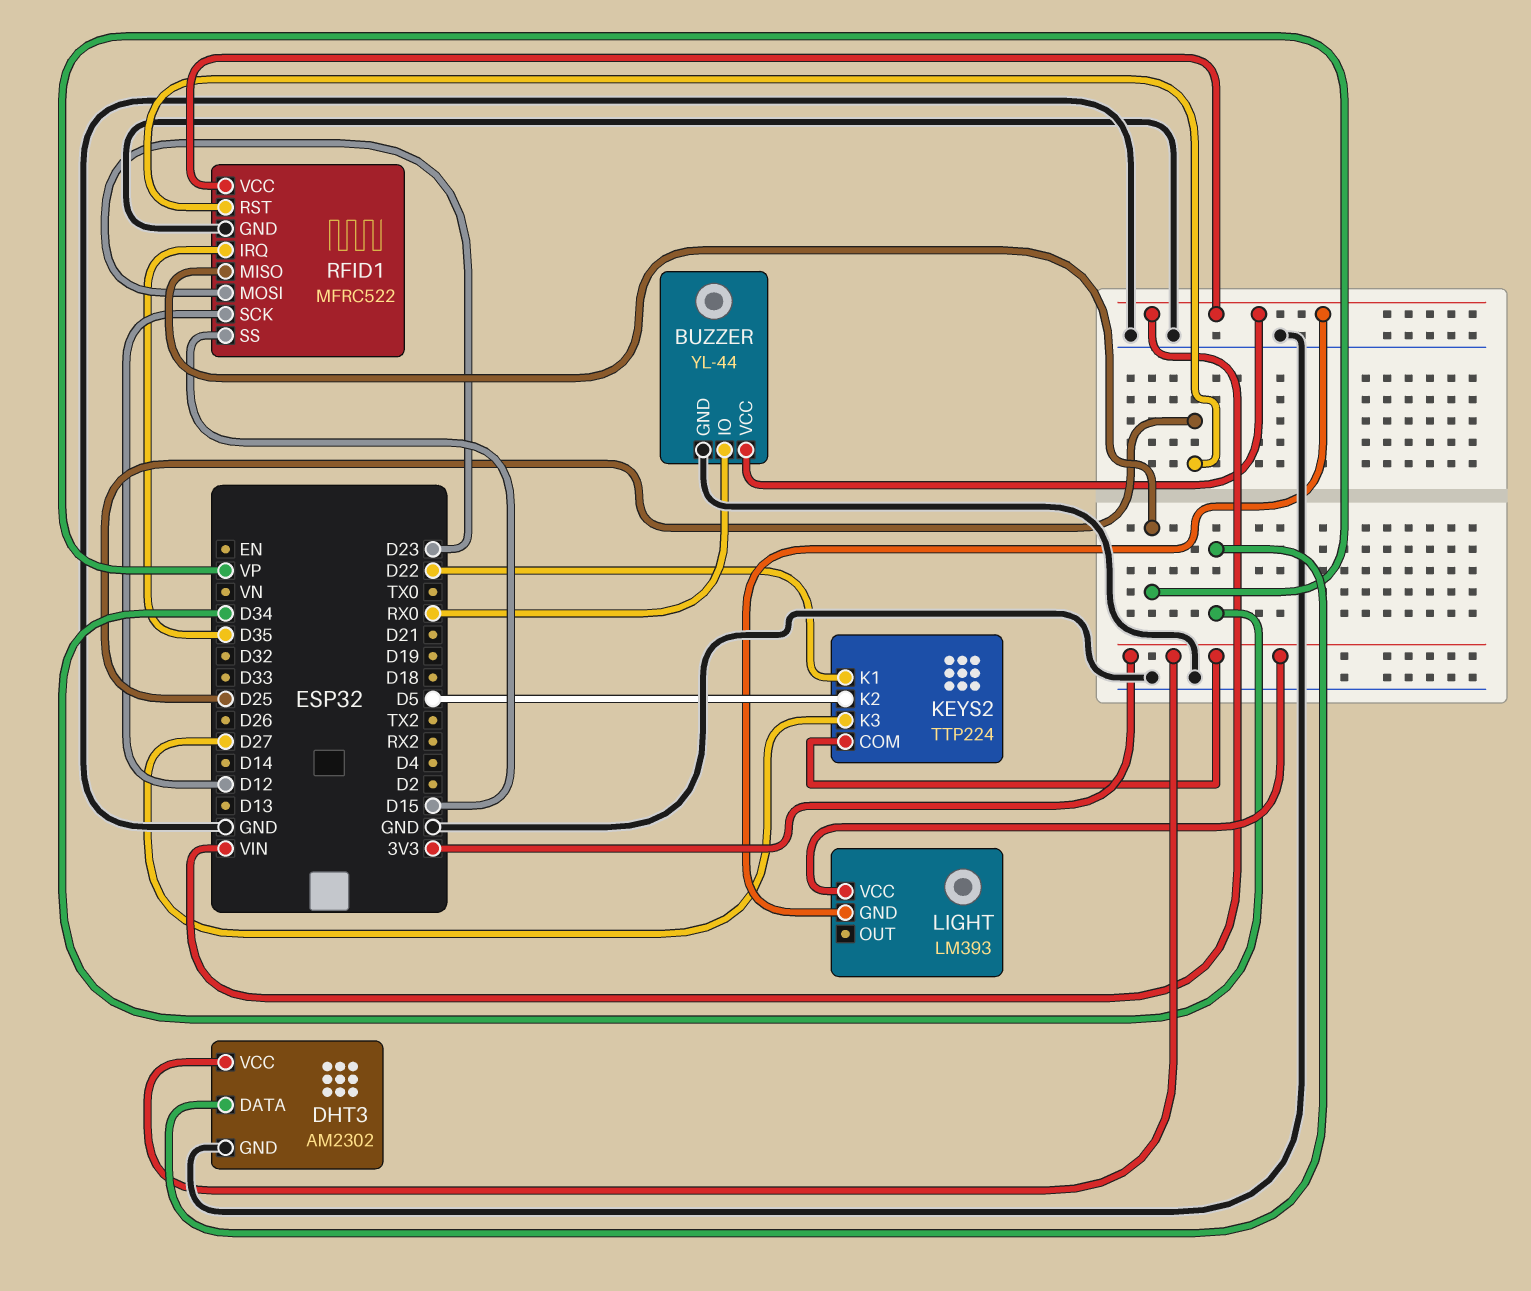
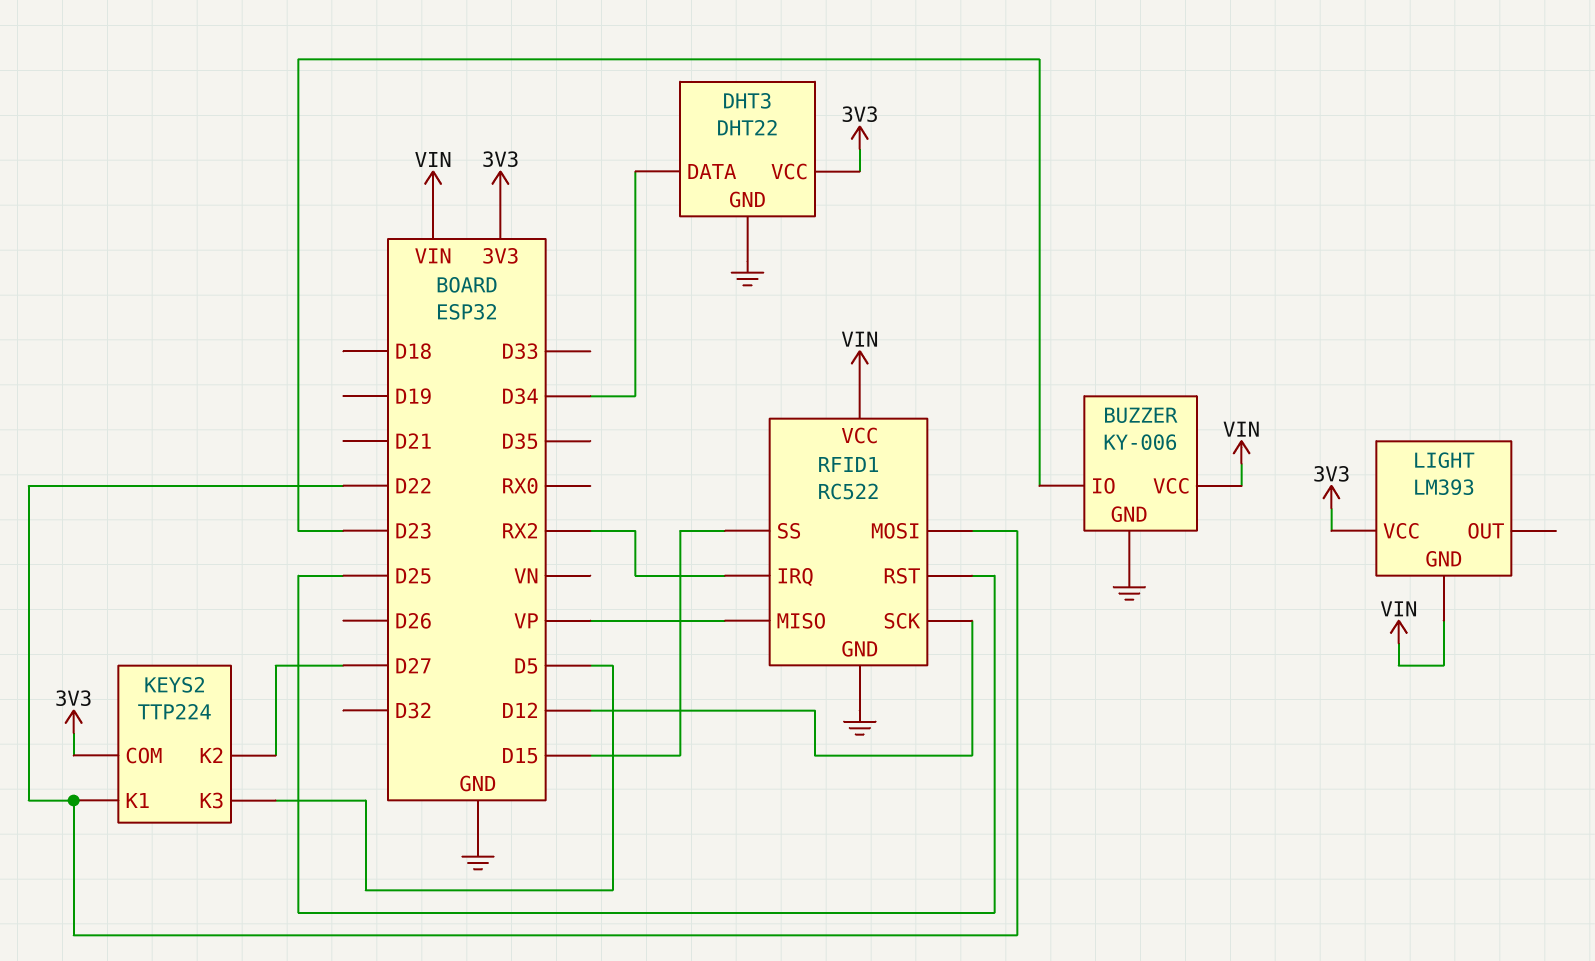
BUZZER: YL-44 -> KY-006
BUZZER pin IO: RX0 -> D23
DHT3: AM2302 -> DHT22
KEYS2 pin K2: D5 -> D27
KEYS2 pin K3: D27 -> D5
RFID1: MFRC522 -> RC522
RFID1 pin IRQ: D35 -> RX2
RFID1 pin MOSI: D23 -> D22

